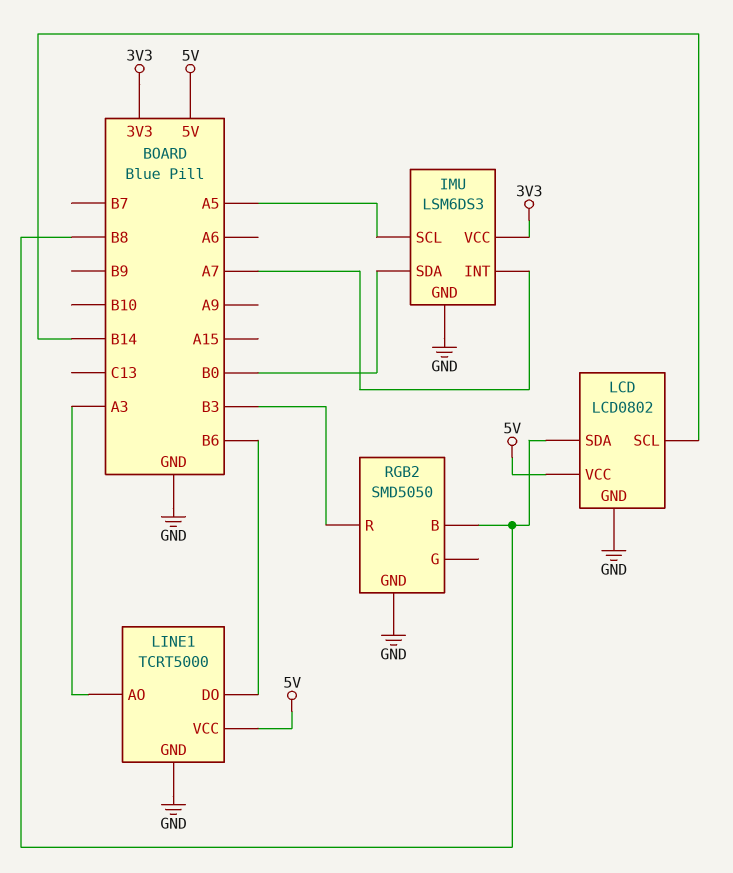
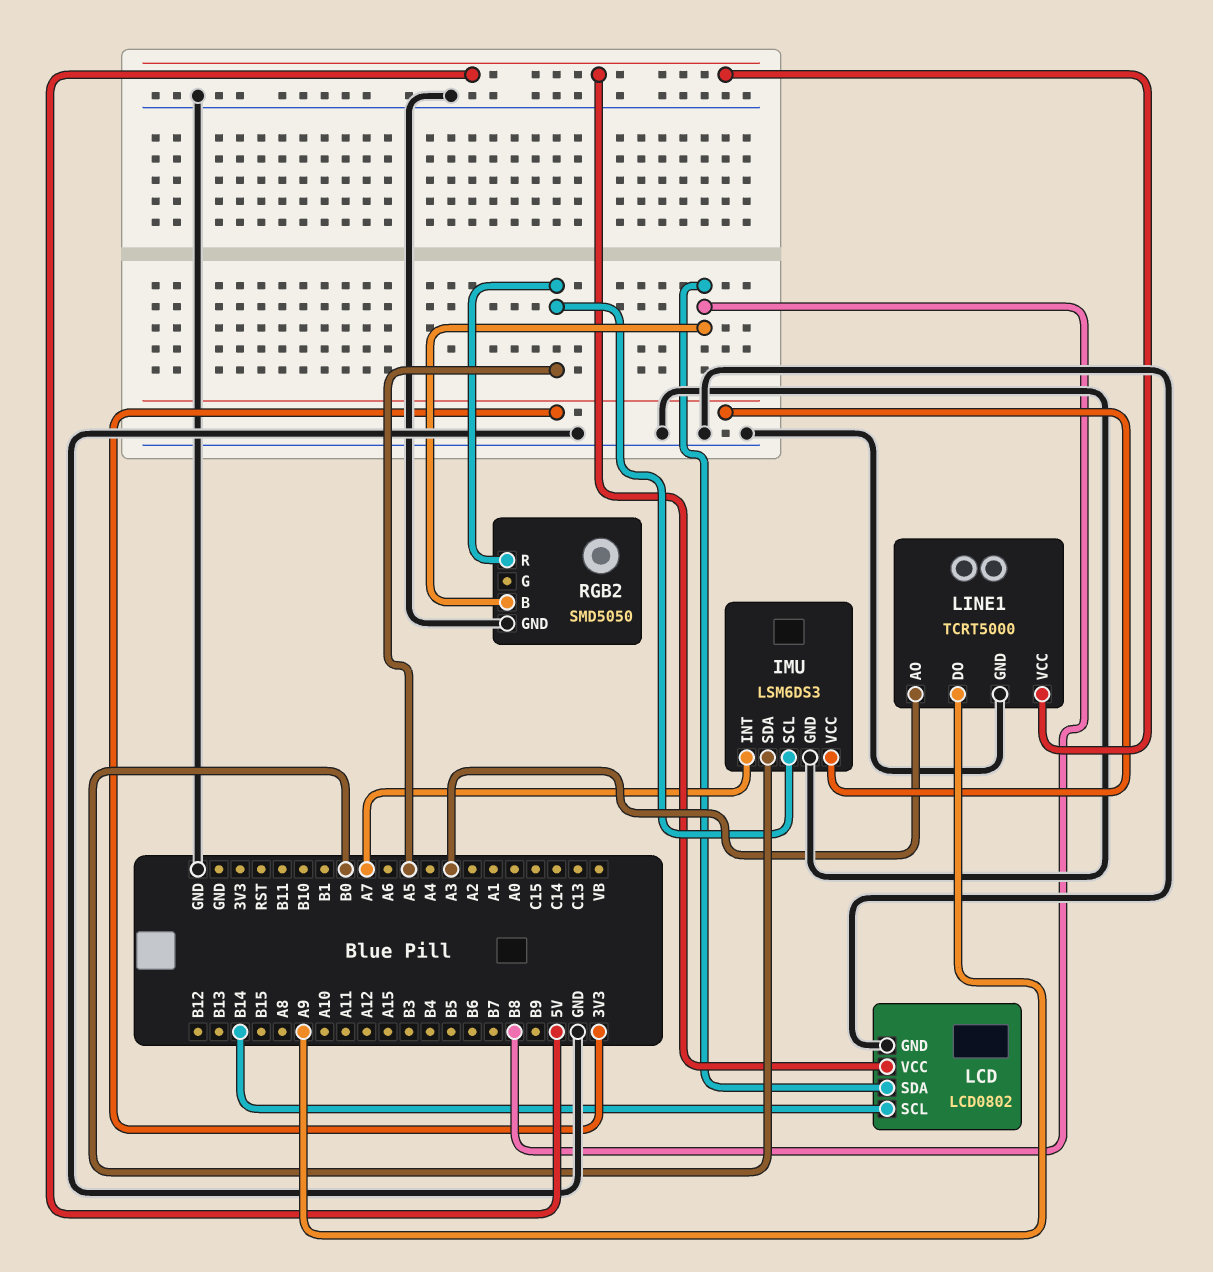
LINE1 pin DO: B6 -> A9
RGB2 pin R: B3 -> A5

